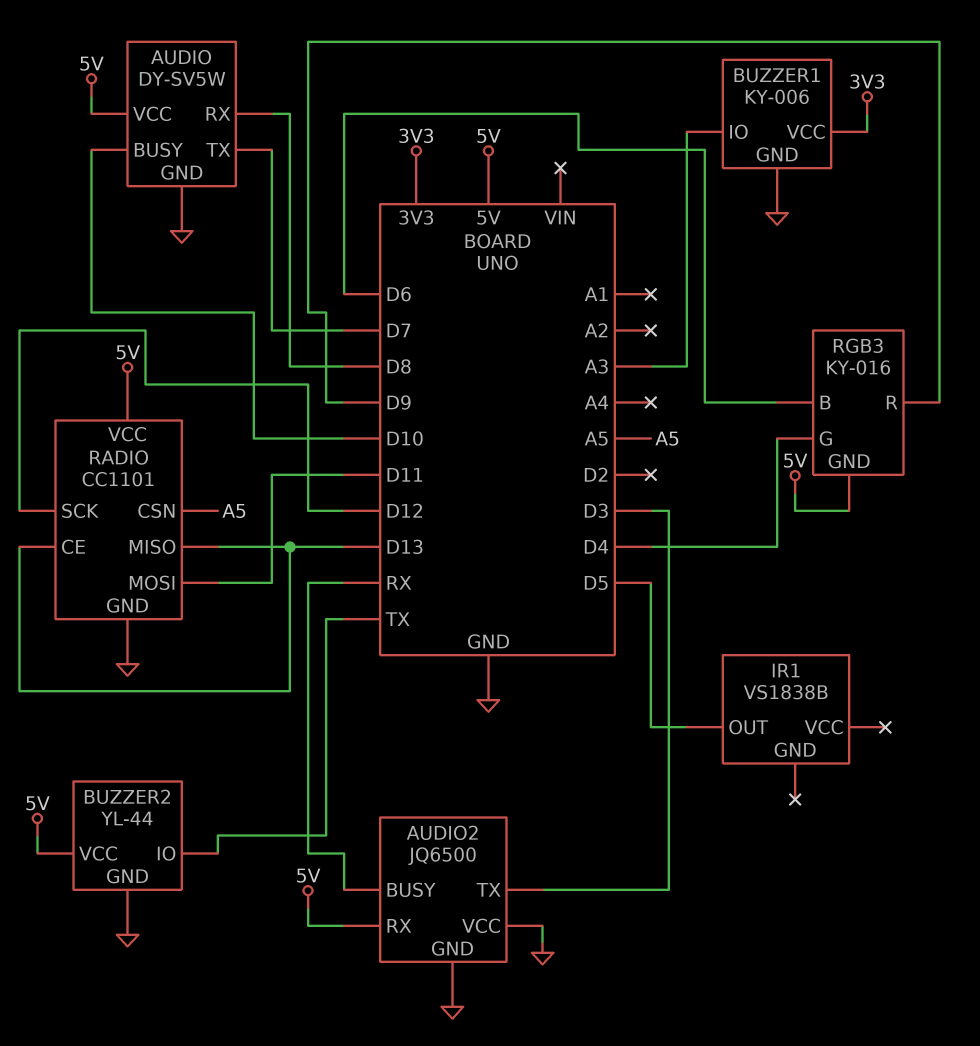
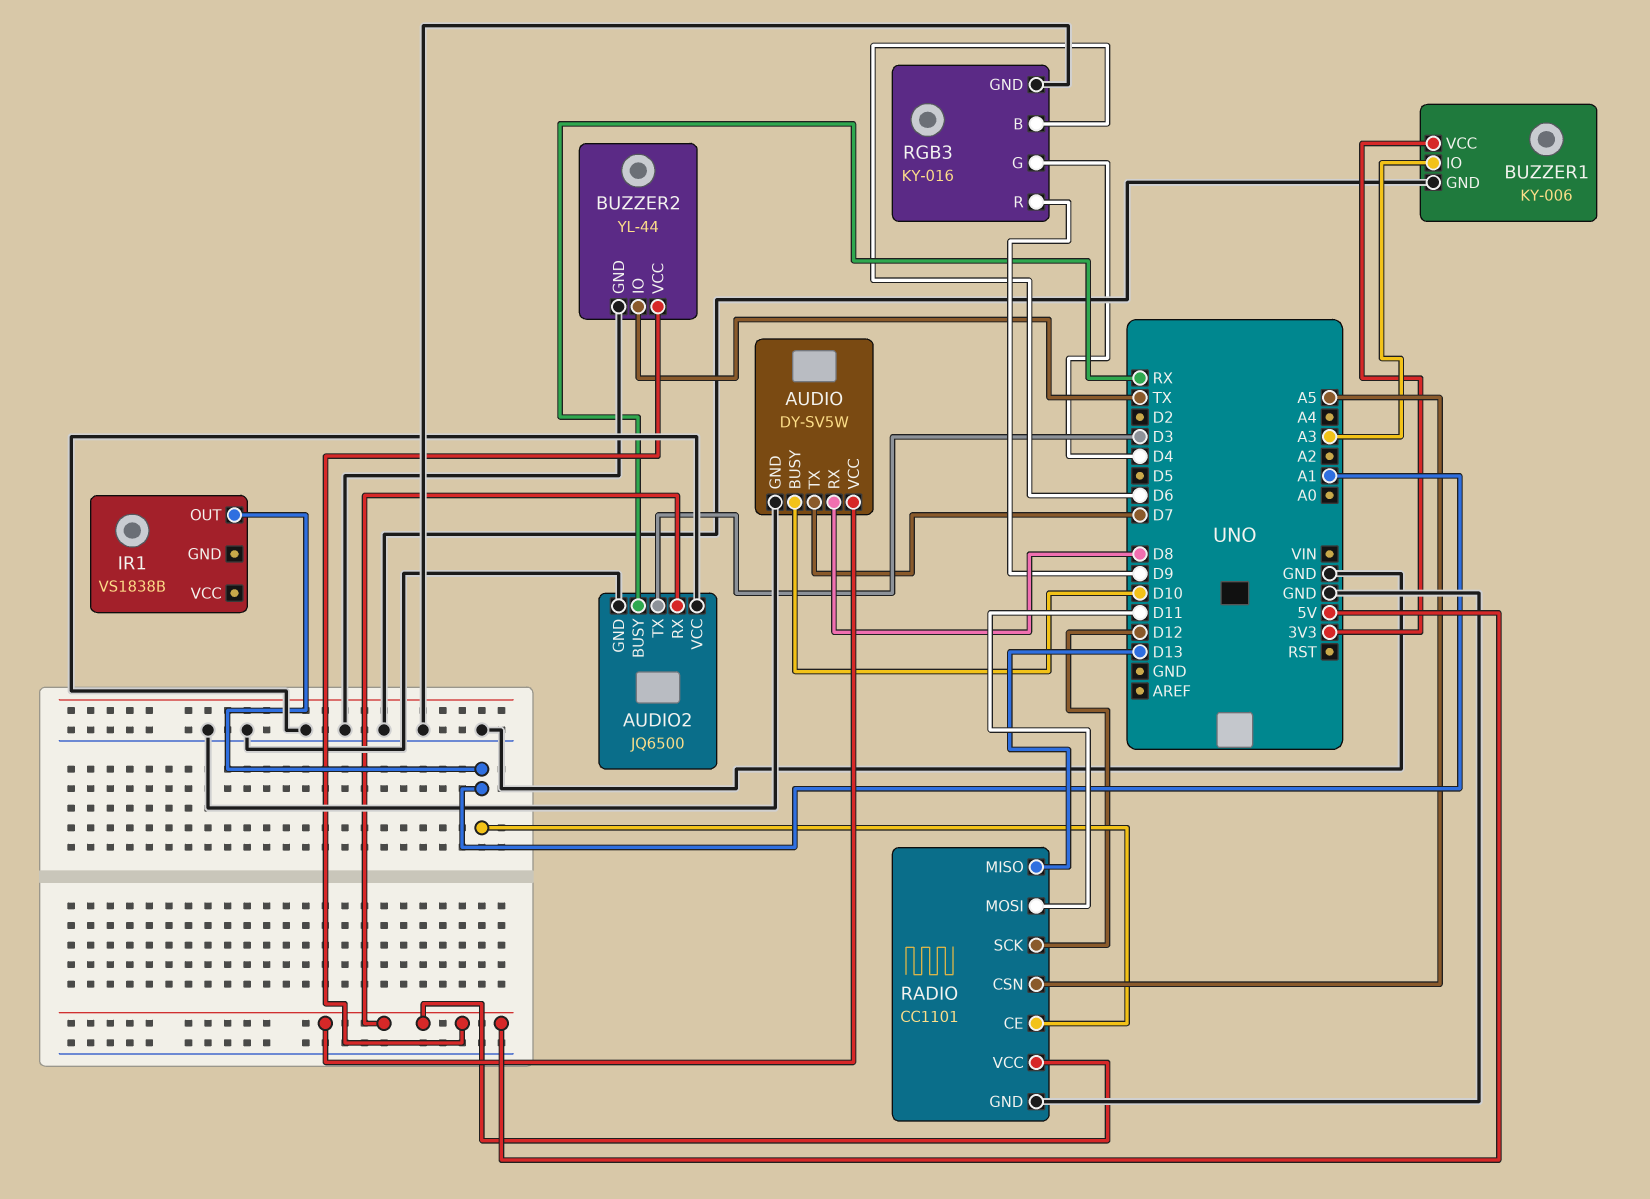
IR1 pin OUT: D5 -> A1
RADIO pin CE: D13 -> A1
RGB3 pin GND: 5V -> GND

